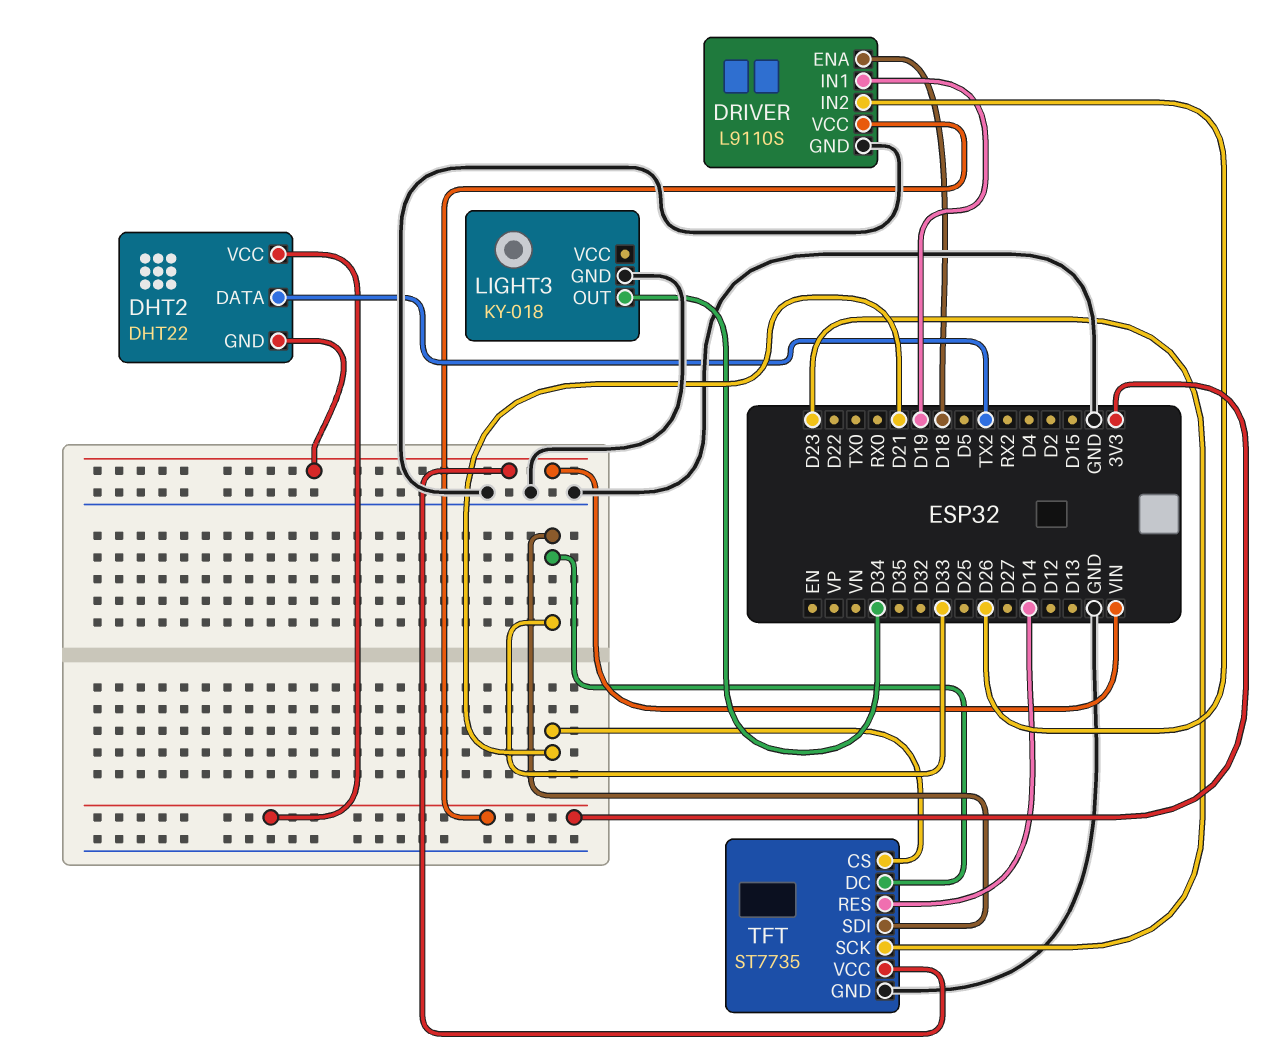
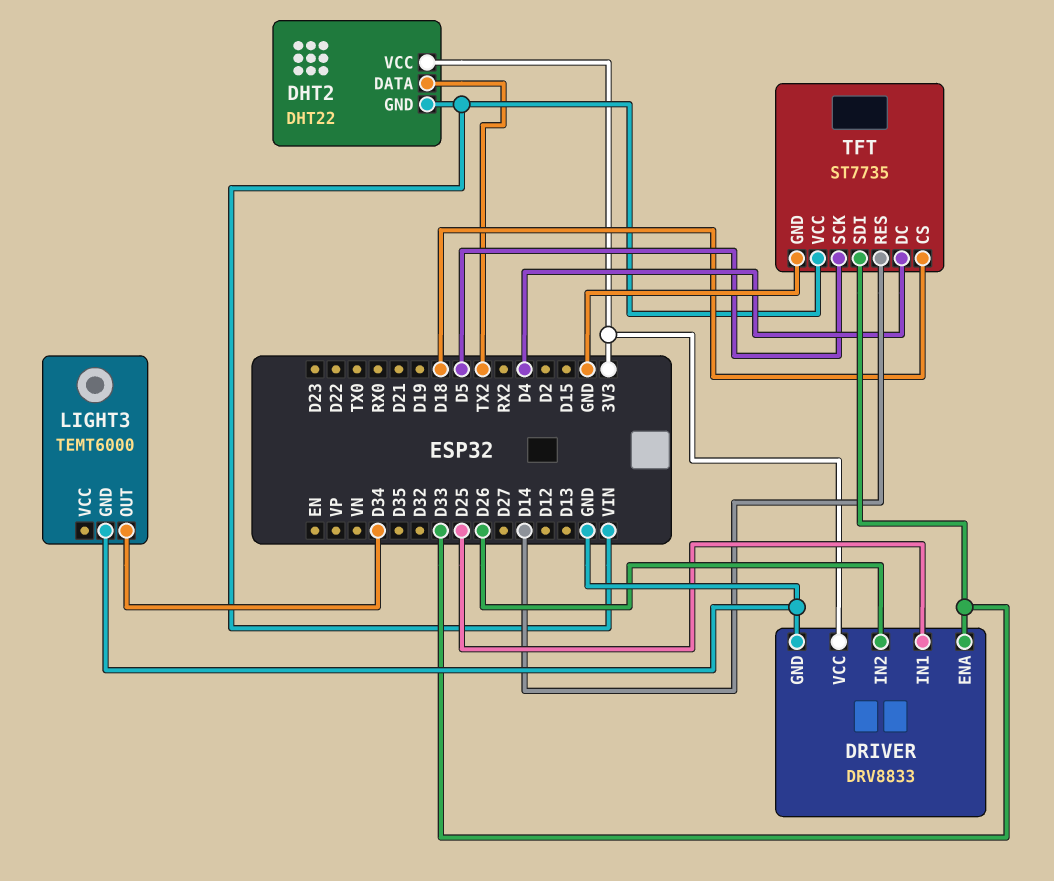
DRIVER: L9110S -> DRV8833
DRIVER pin ENA: D18 -> D33
DRIVER pin IN1: D19 -> D25
LIGHT3: KY-018 -> TEMT6000
TFT pin CS: D21 -> D18
TFT pin DC: D33 -> D4
TFT pin SCK: D23 -> D5

